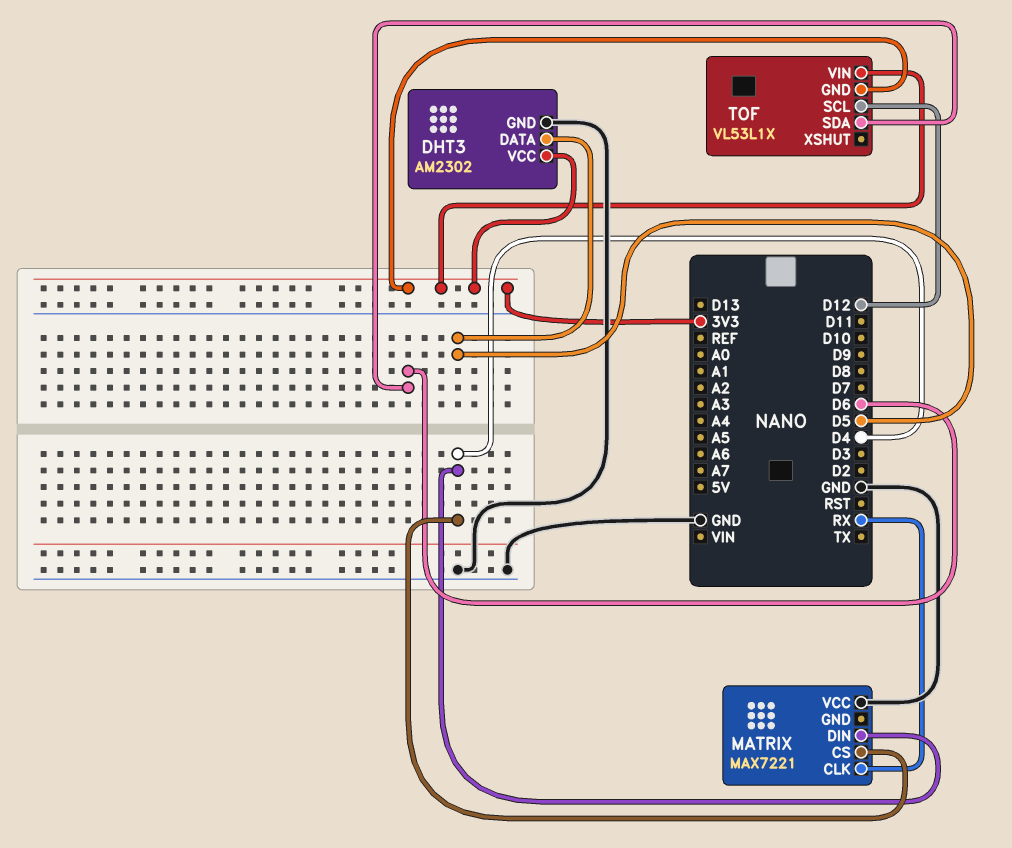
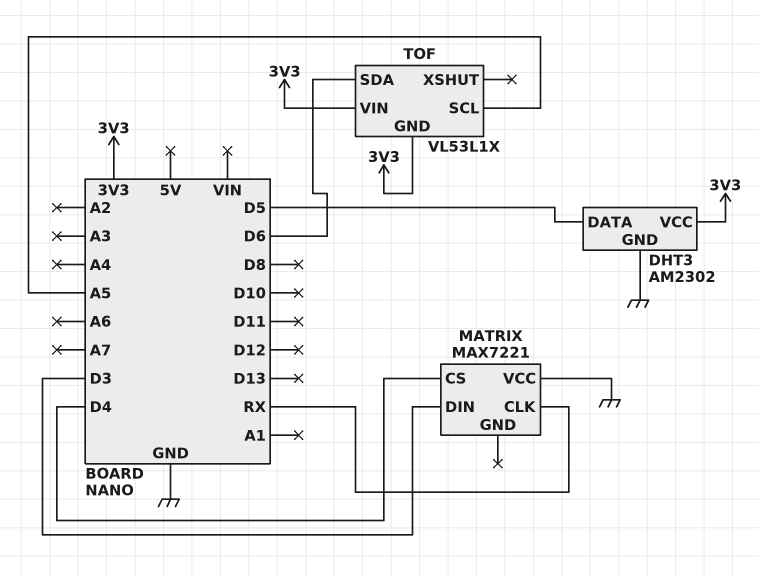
MATRIX pin DIN: D4 -> D3
TOF pin SCL: D12 -> A5

